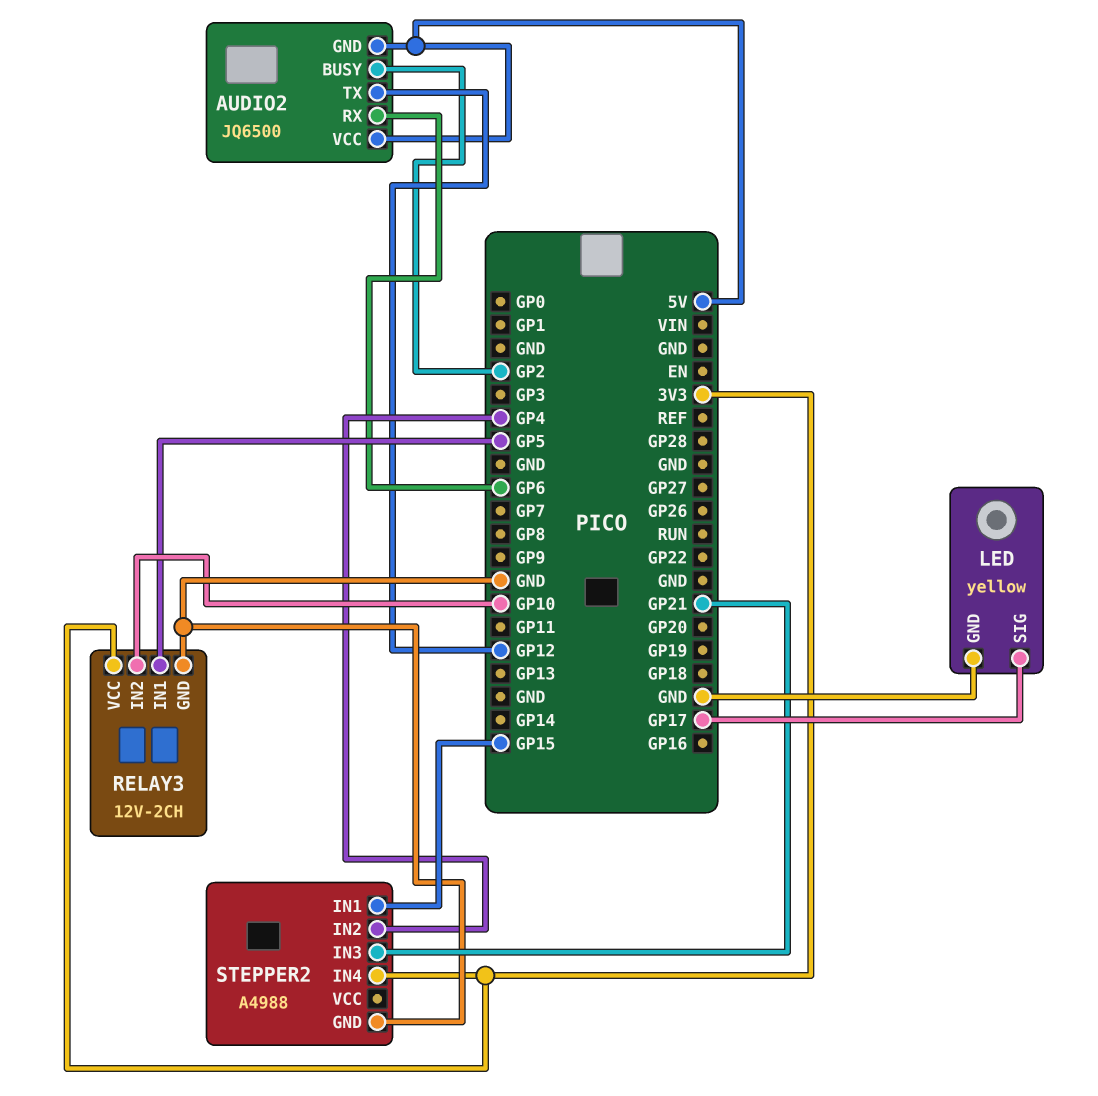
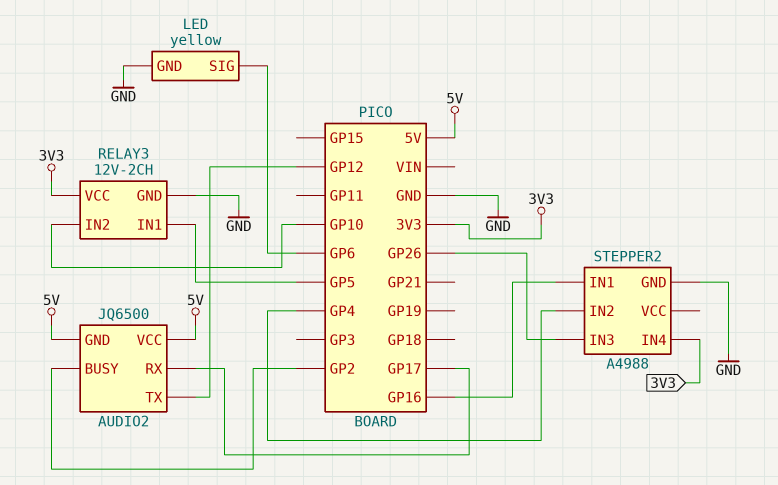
AUDIO2 pin RX: GP6 -> GP17
LED pin SIG: GP17 -> GP6
STEPPER2 pin IN1: GP15 -> GP16
STEPPER2 pin IN3: GP21 -> GP26

